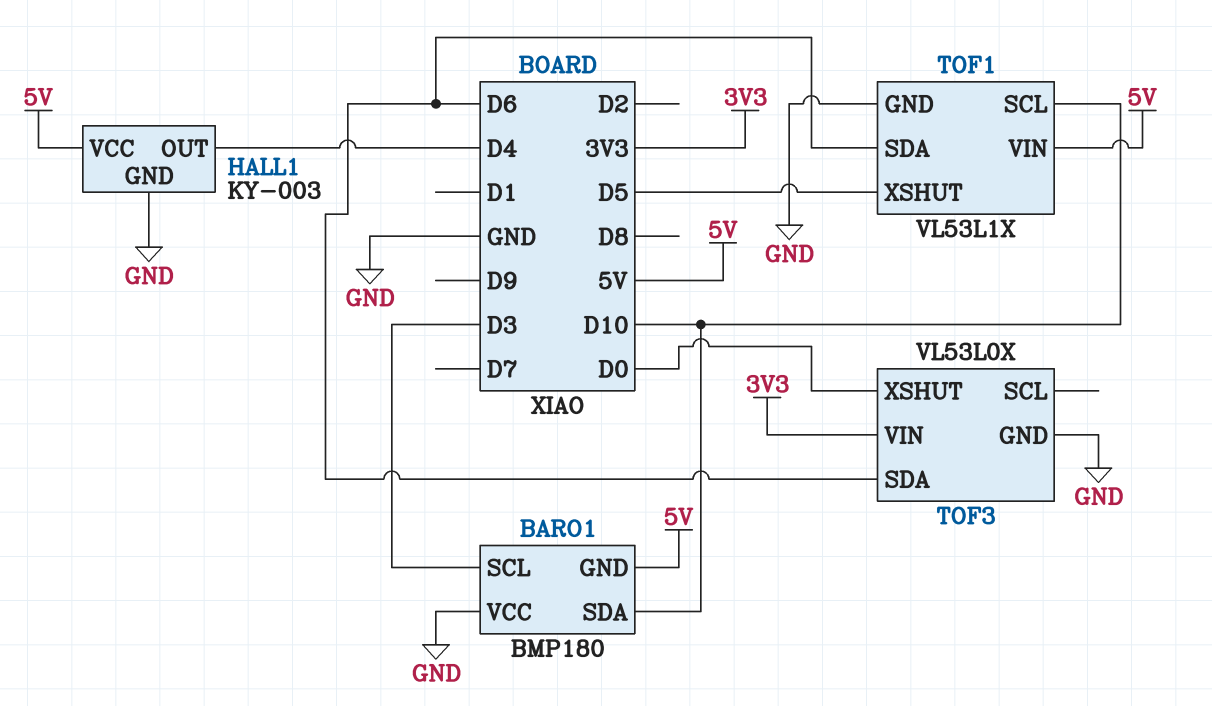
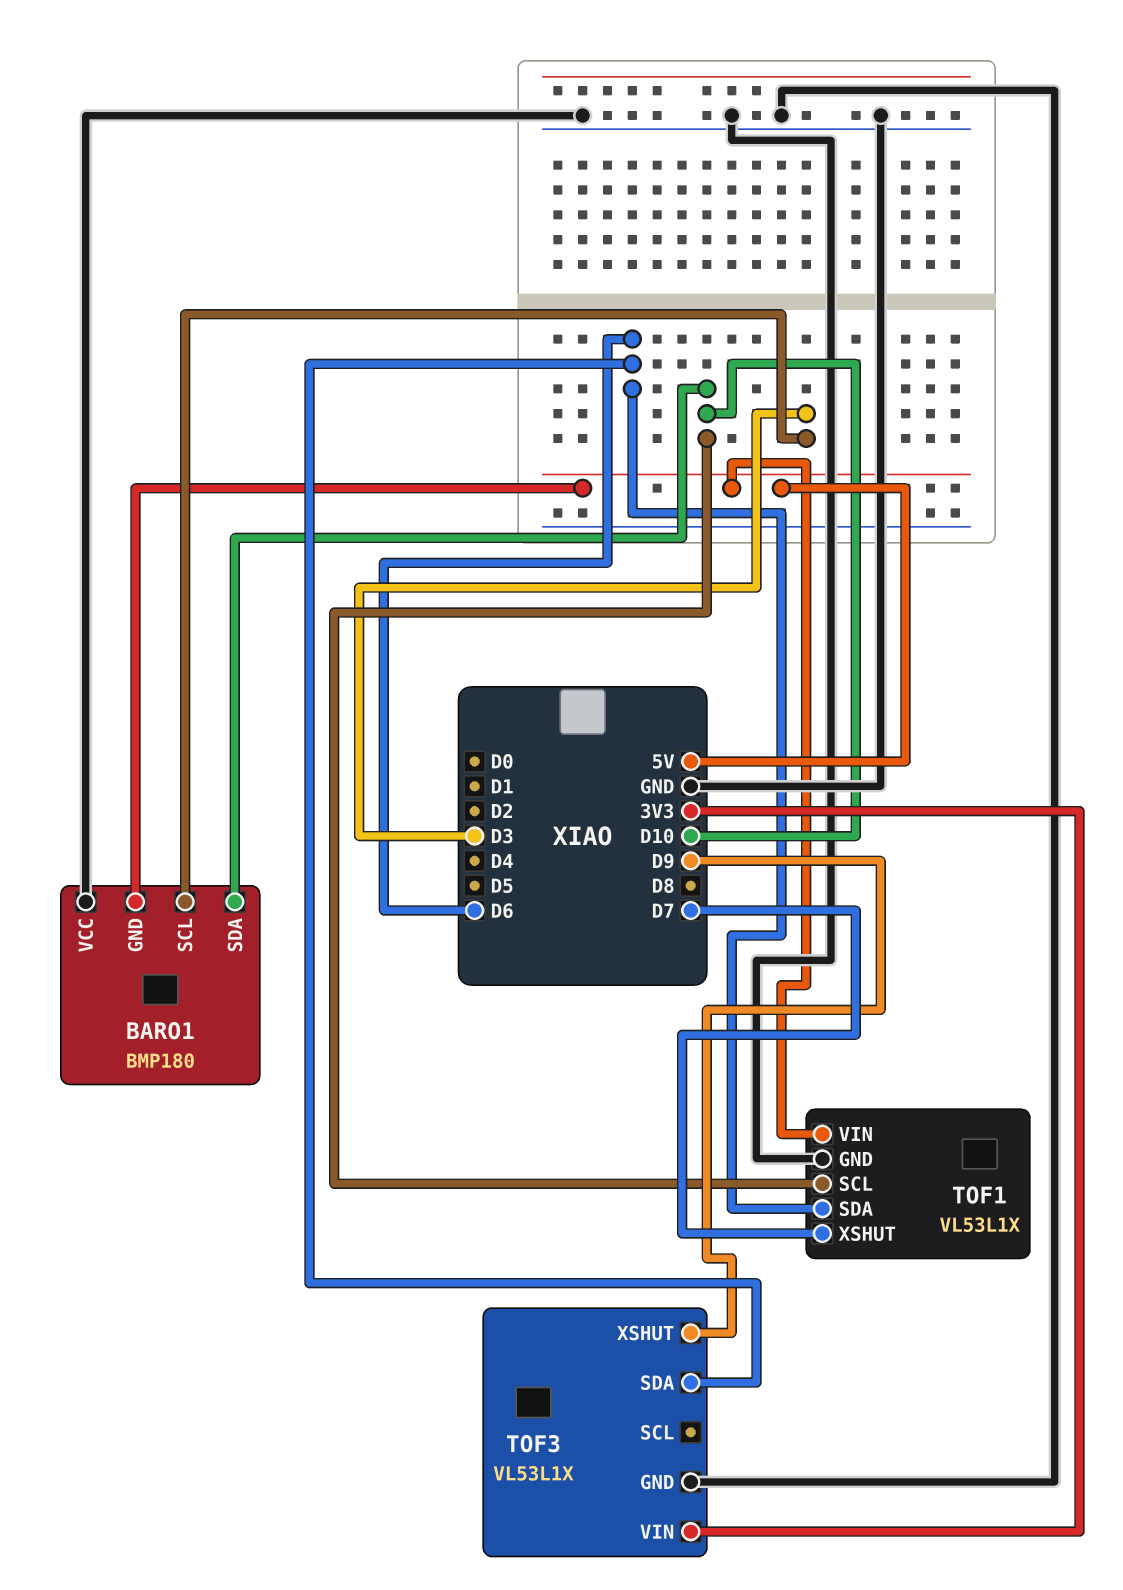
HALL1: KY-003 -> none
HALL1 pin GND: GND -> none
HALL1 pin OUT: D4 -> none
HALL1 pin VCC: 5V -> none
TOF1 pin XSHUT: D5 -> D7
TOF3: VL53L0X -> VL53L1X
TOF3 pin XSHUT: D0 -> D9

